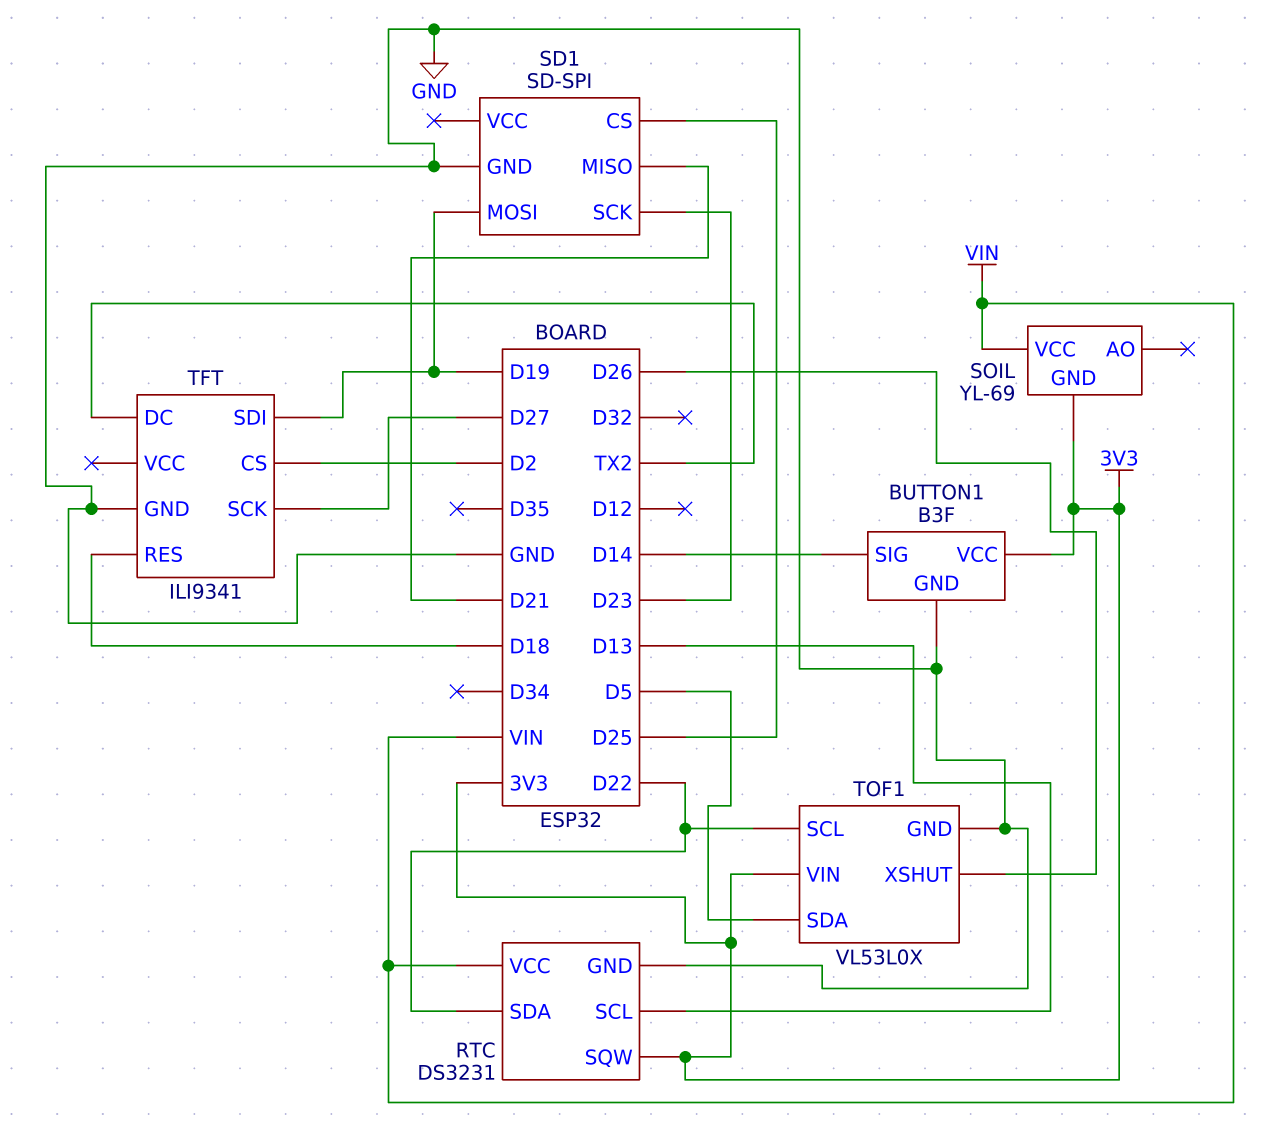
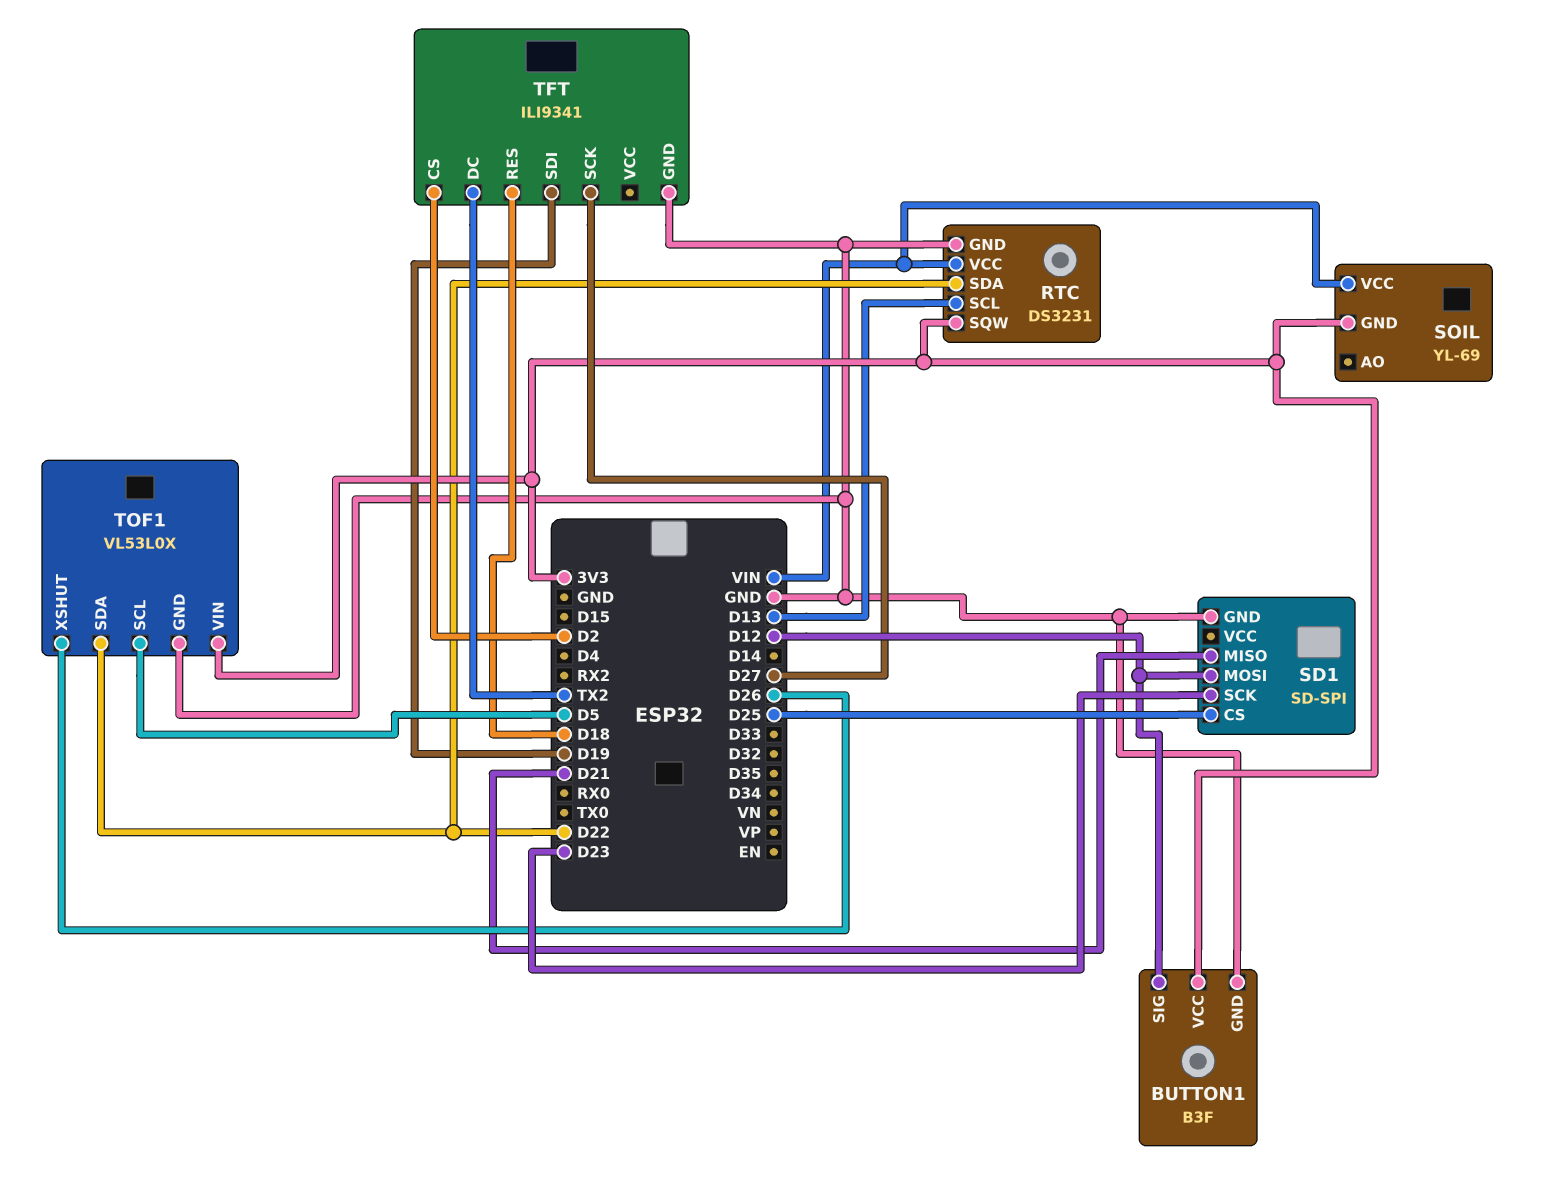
BUTTON1 pin SIG: D14 -> D12
SD1 pin MOSI: D19 -> D12
TOF1 pin SCL: D22 -> D5
TOF1 pin SDA: D5 -> D22

